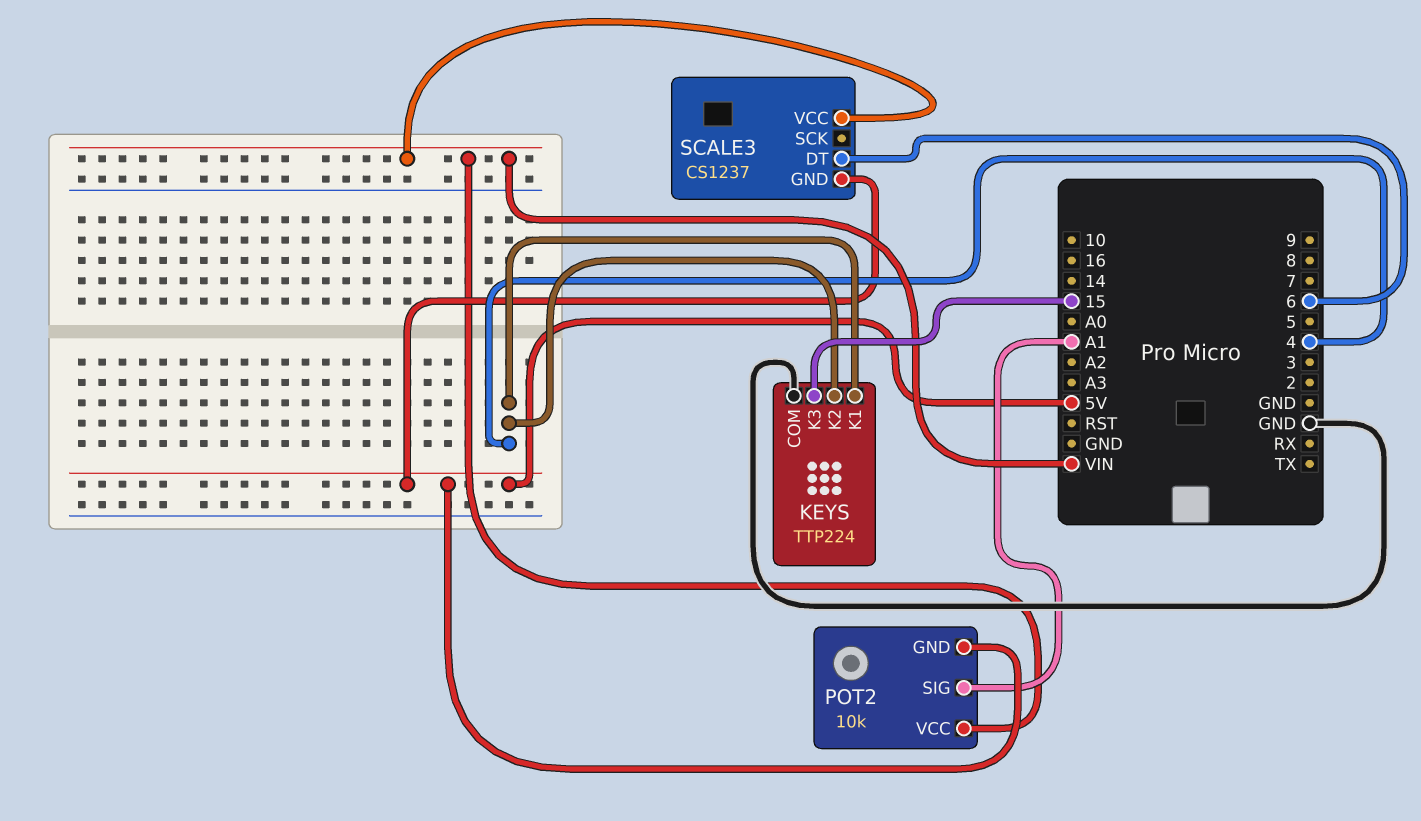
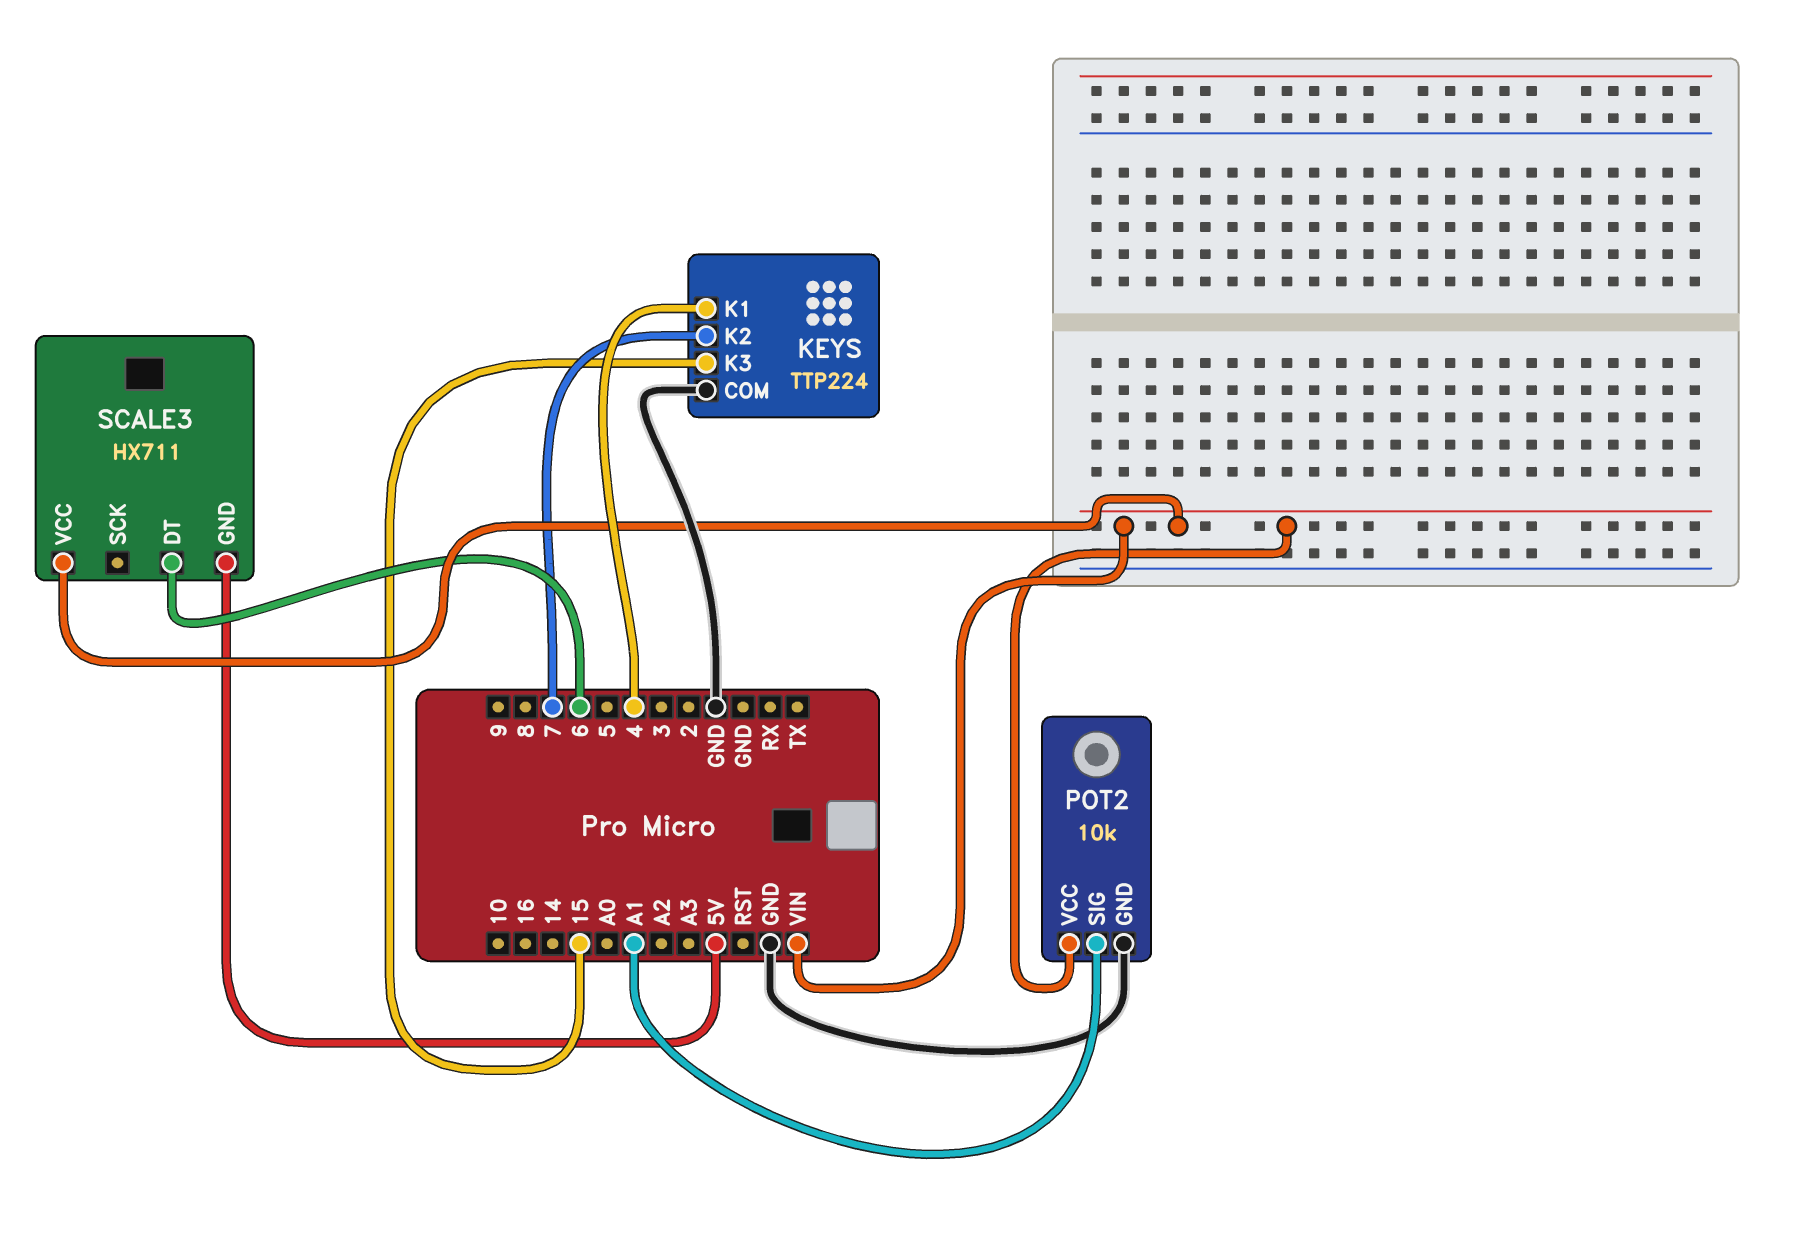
KEYS pin K2: 4 -> 7
POT2 pin GND: 5V -> GND
SCALE3: CS1237 -> HX711

